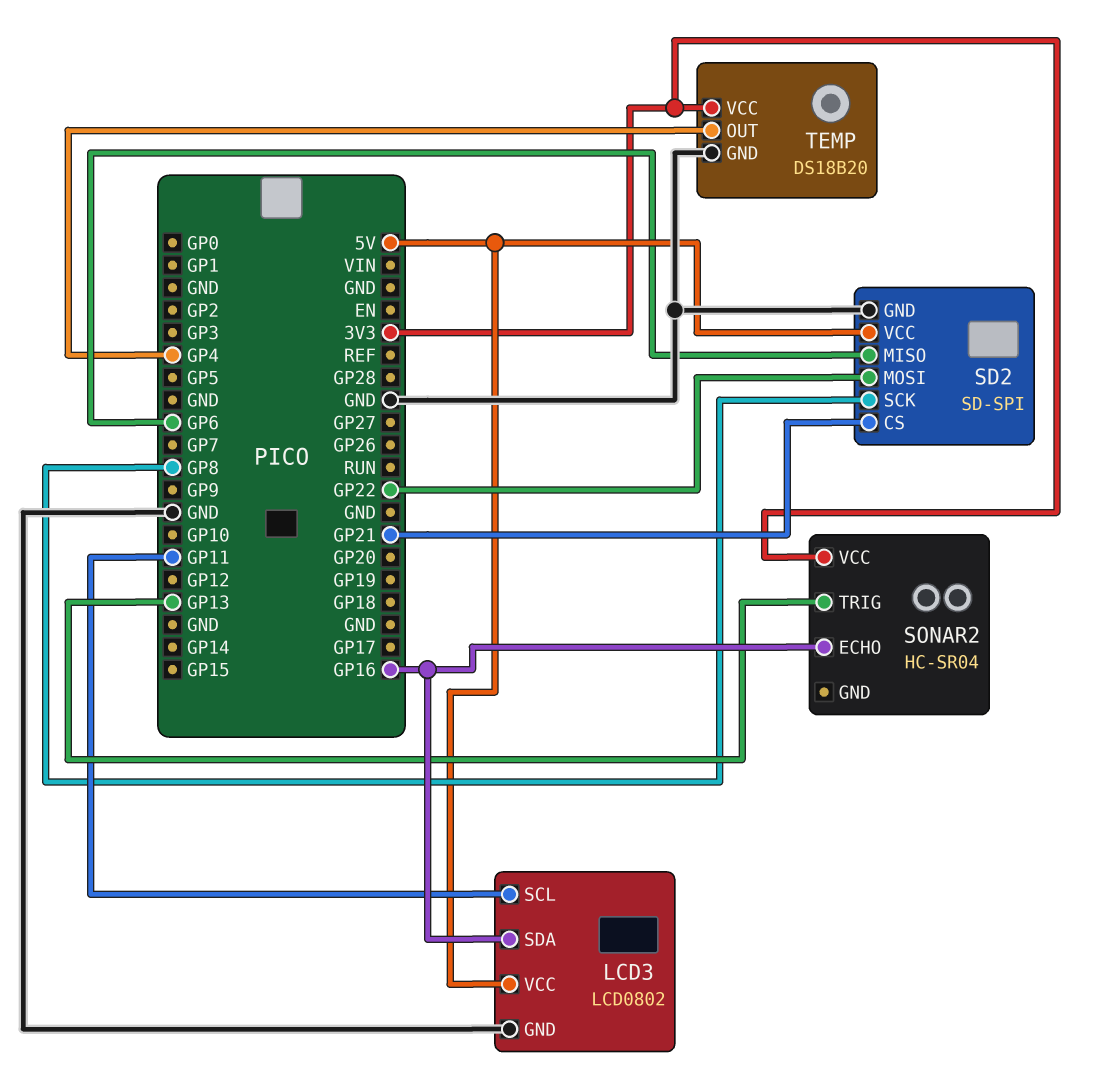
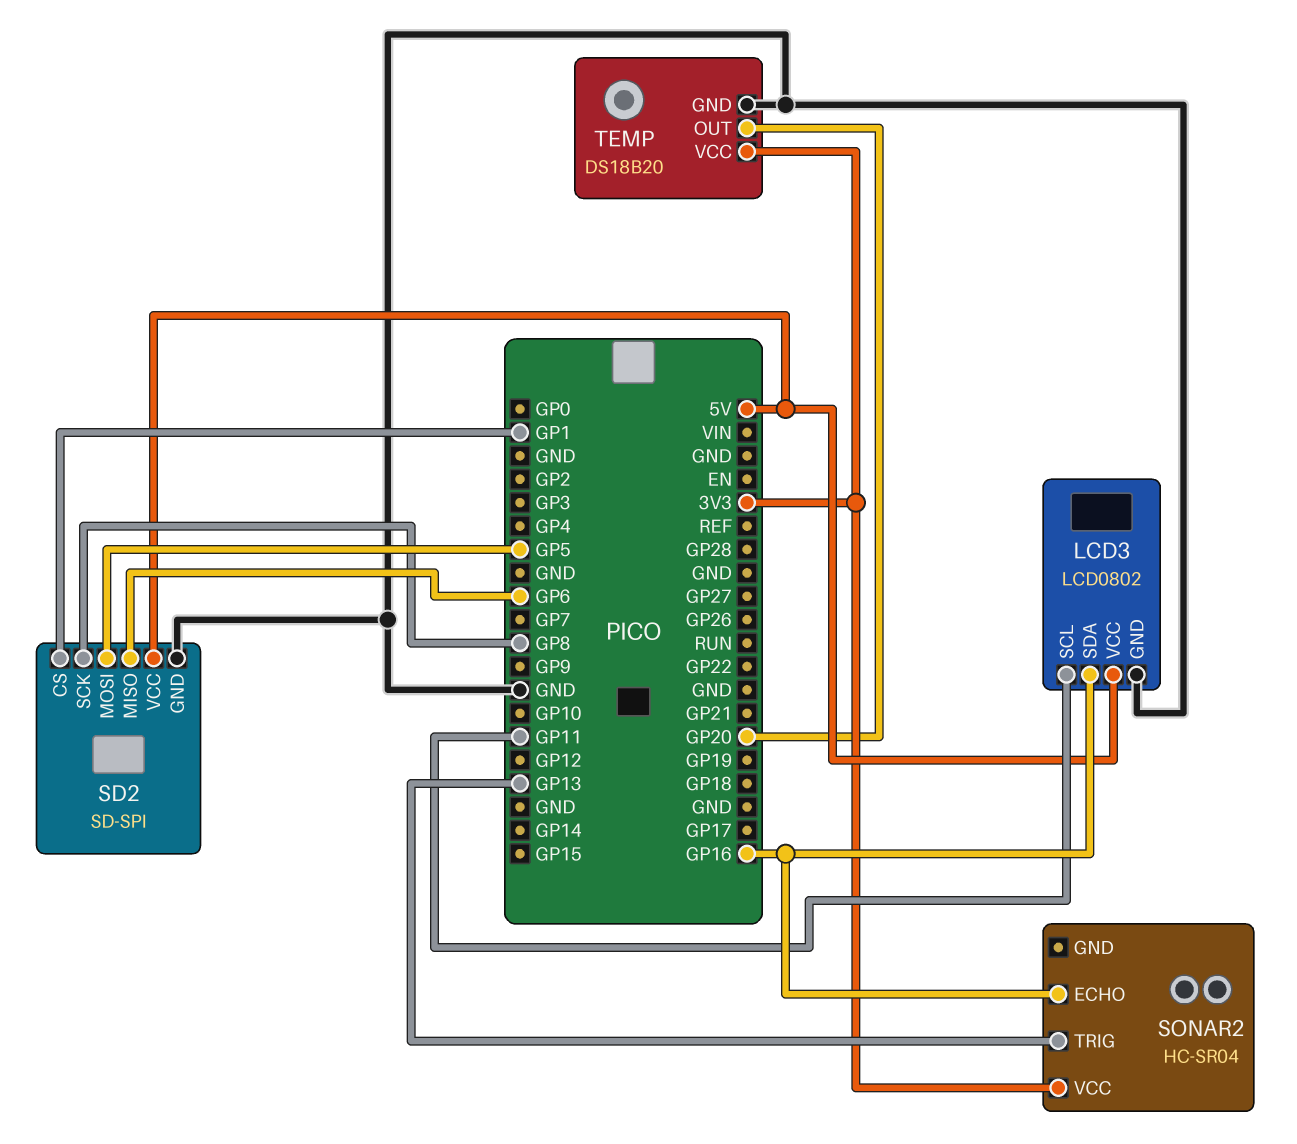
SD2 pin CS: GP21 -> GP1
SD2 pin MOSI: GP22 -> GP5
TEMP pin OUT: GP4 -> GP20

